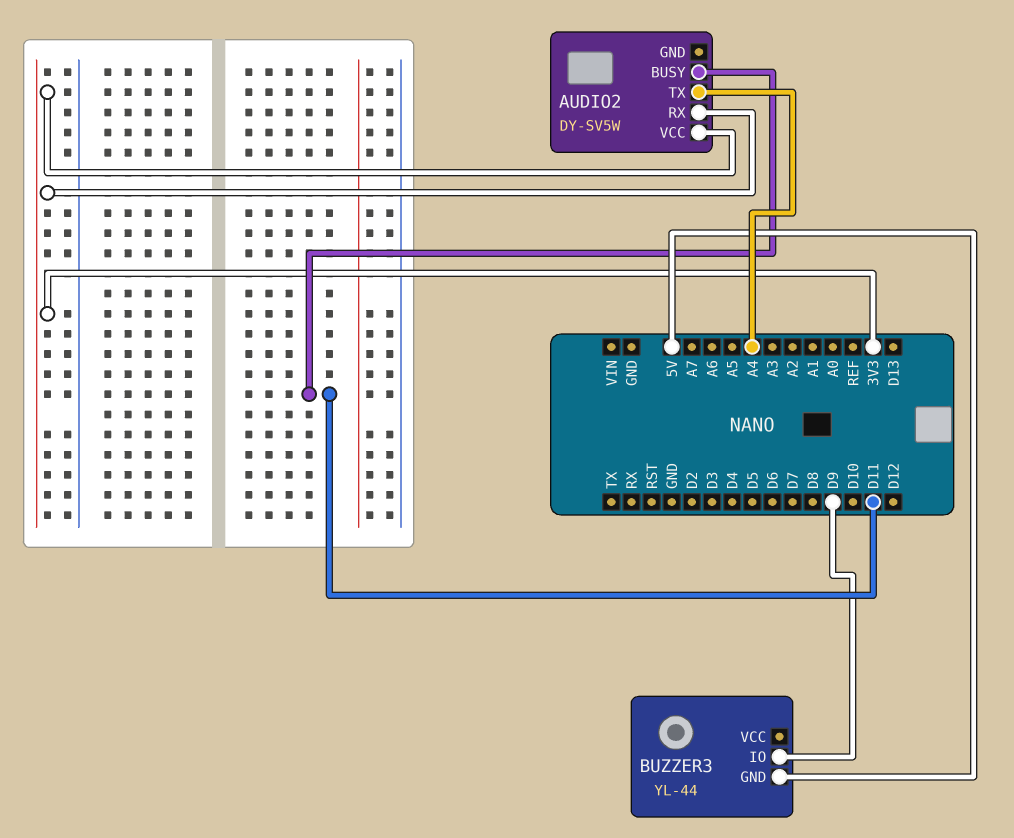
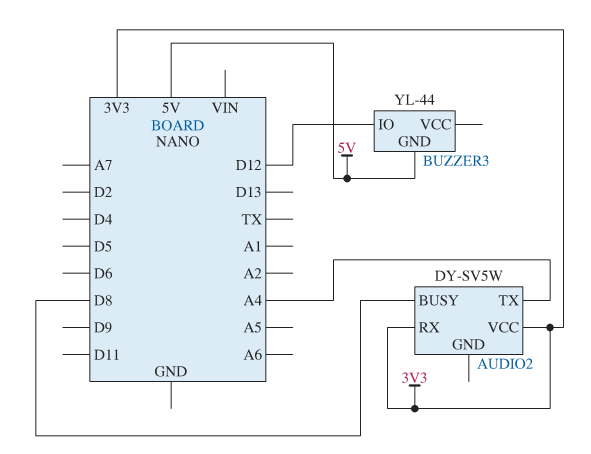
AUDIO2 pin BUSY: D11 -> D8
BUZZER3 pin IO: D9 -> D12

